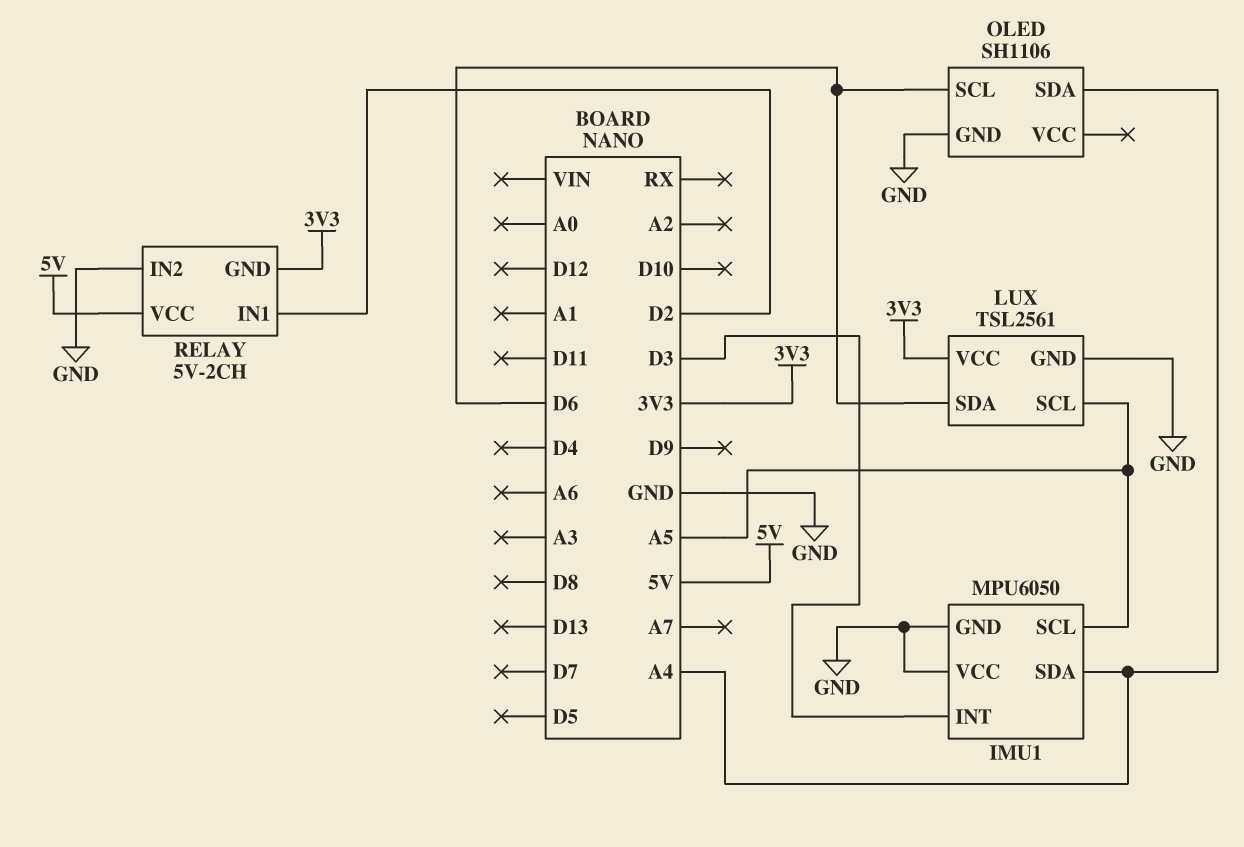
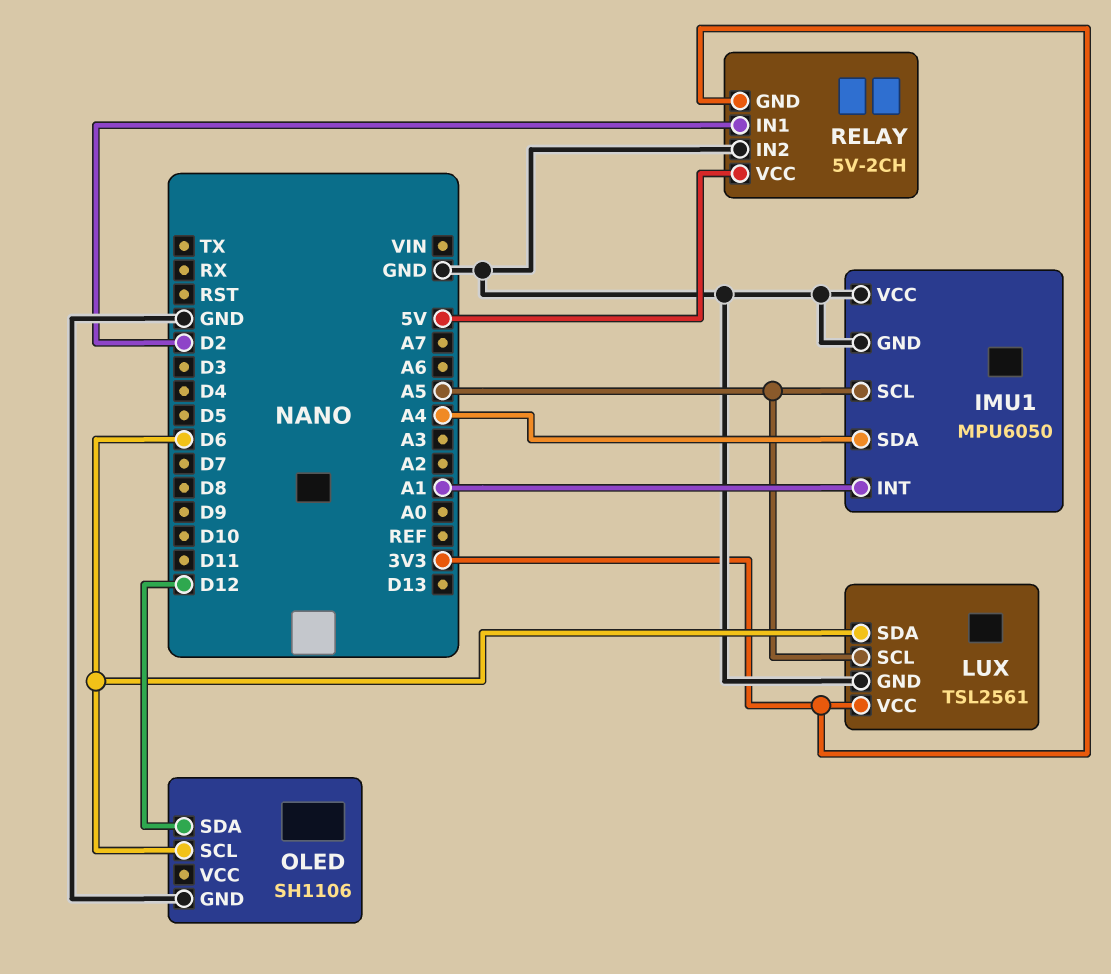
IMU1 pin INT: D3 -> A1
OLED pin SDA: A4 -> D12

